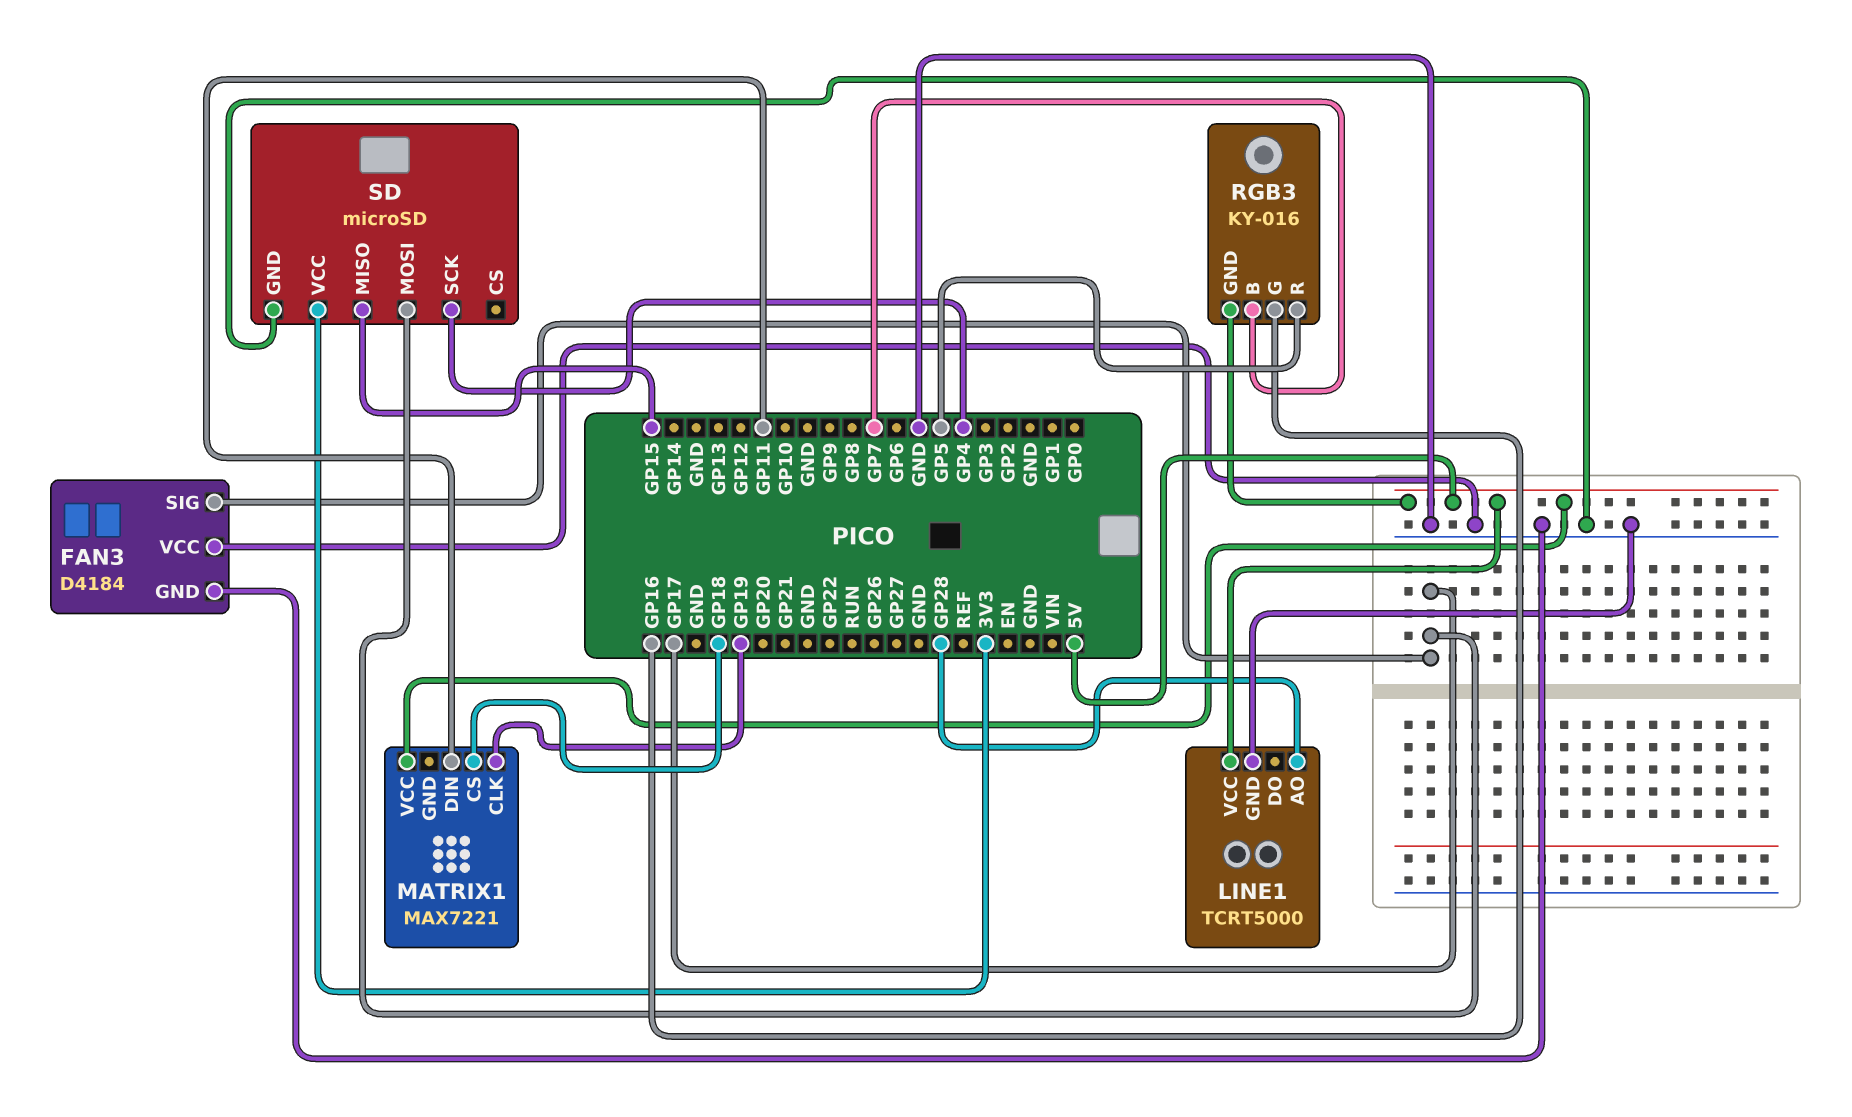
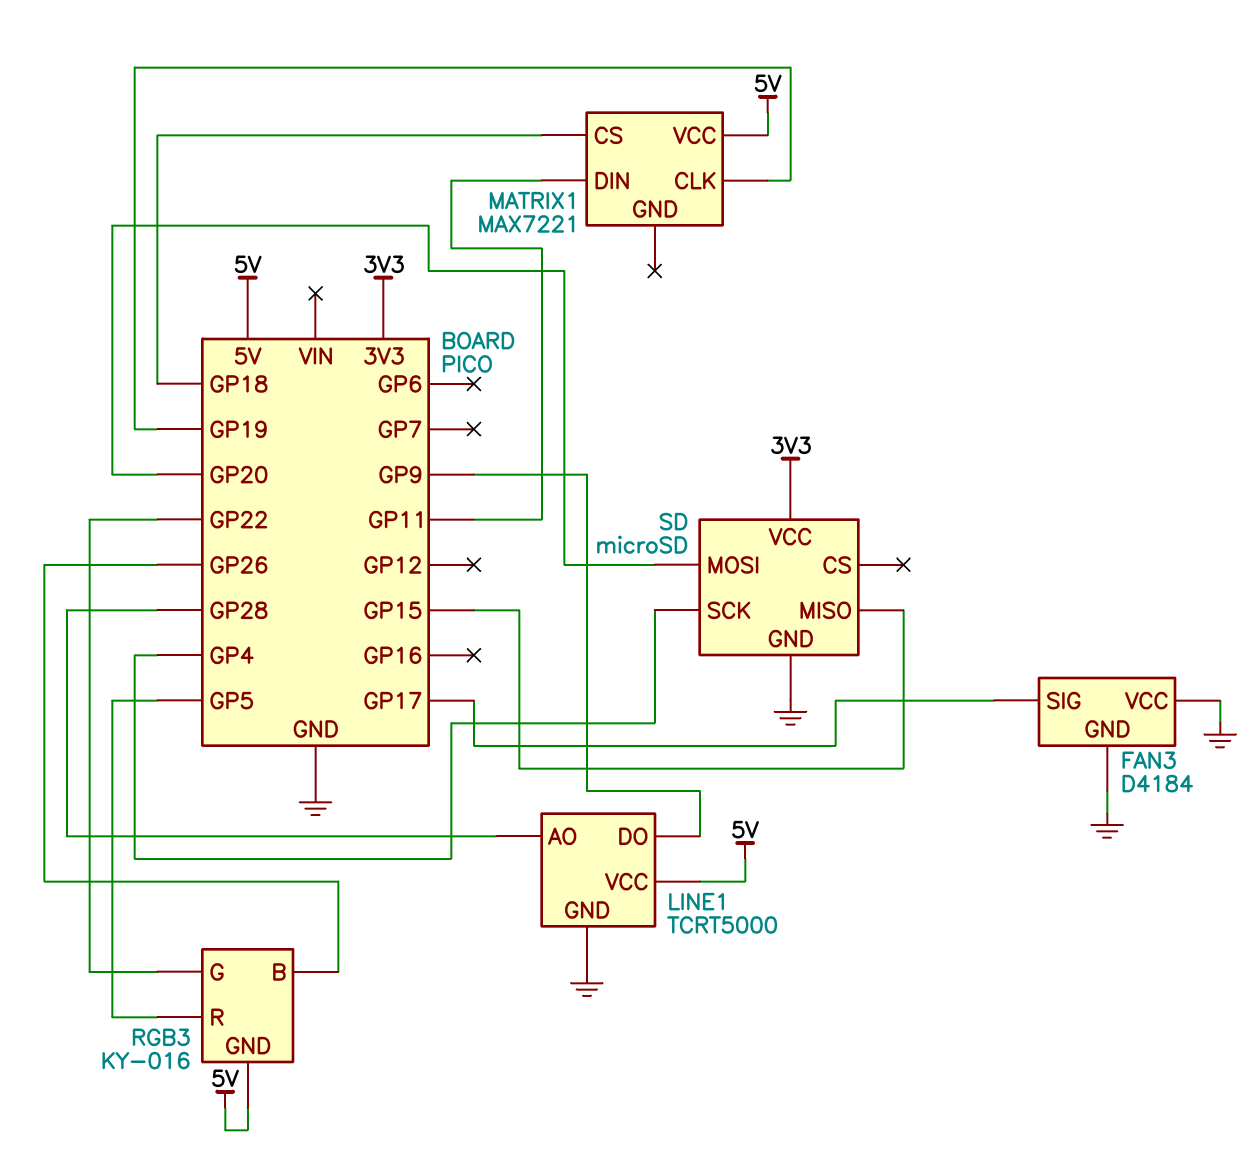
LINE1 pin DO: none -> GP9
RGB3 pin B: GP7 -> GP26
RGB3 pin G: GP16 -> GP22
SD pin MOSI: GP17 -> GP20

